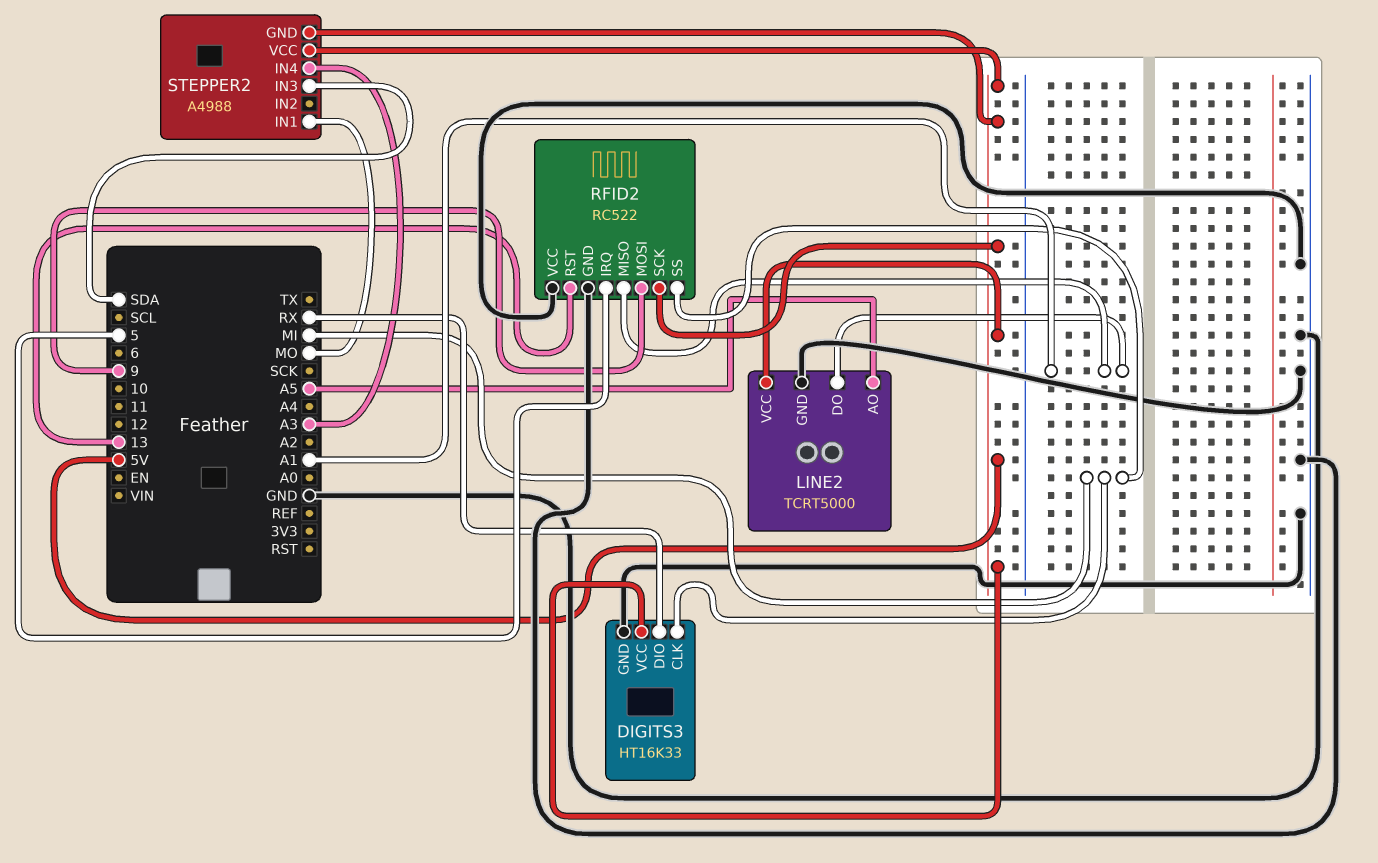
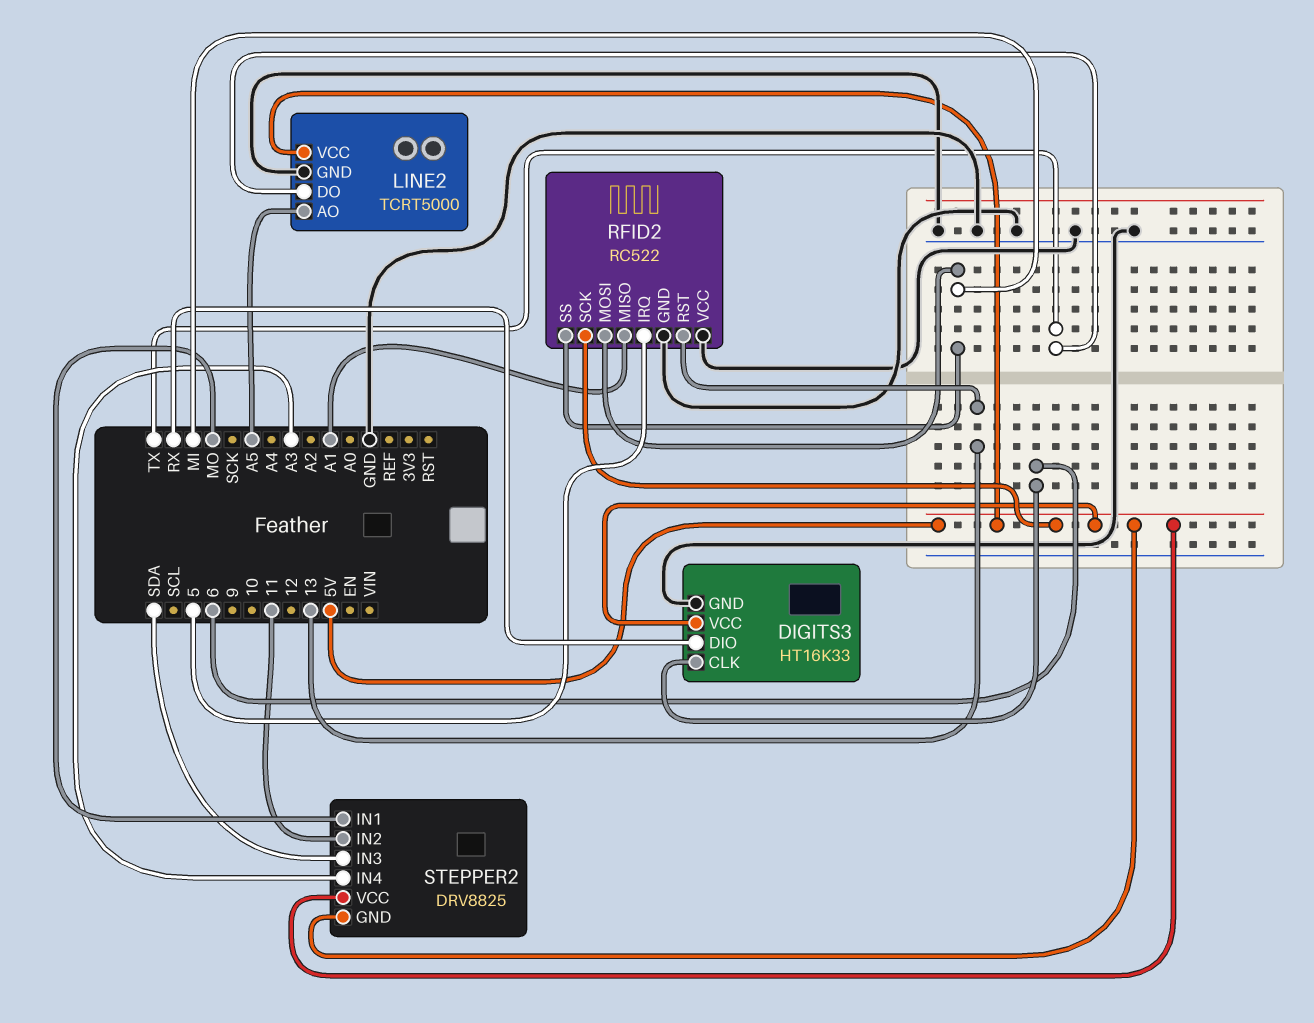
DIGITS3 pin CLK: MI -> 6
LINE2 pin DO: A1 -> TX
RFID2 pin MOSI: 9 -> MI
STEPPER2: A4988 -> DRV8825
STEPPER2 pin IN2: none -> 11

